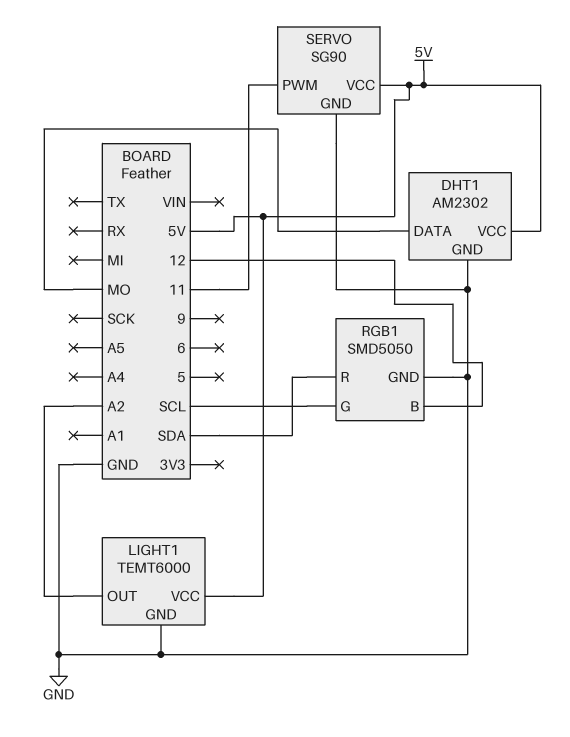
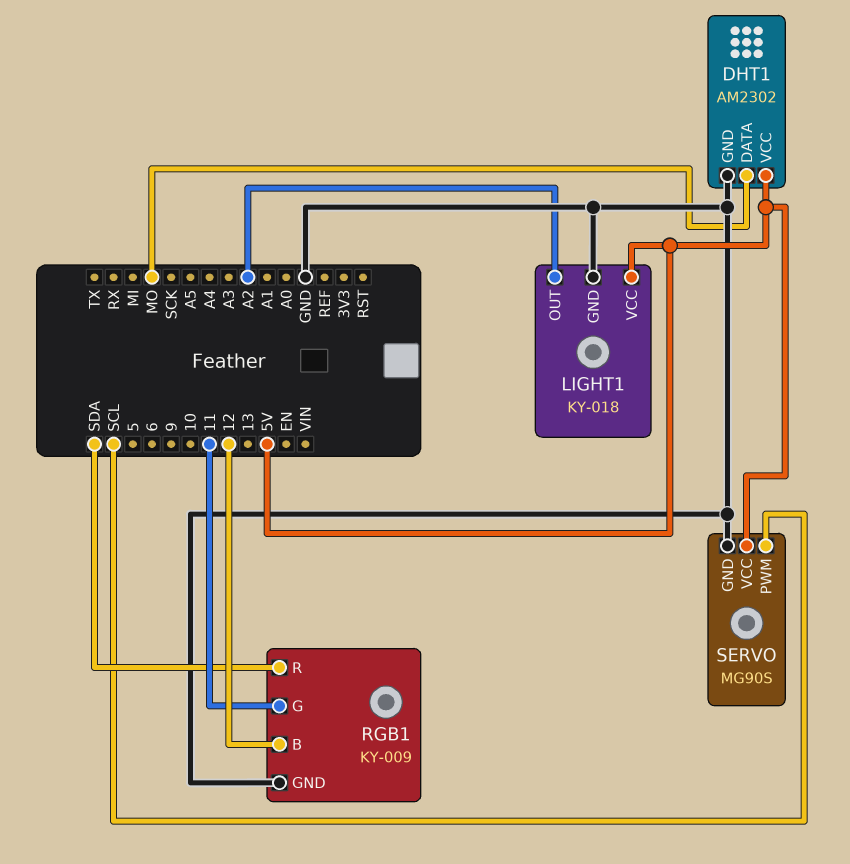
LIGHT1: TEMT6000 -> KY-018
RGB1: SMD5050 -> KY-009
RGB1 pin G: SCL -> 11
SERVO: SG90 -> MG90S
SERVO pin PWM: 11 -> SCL

